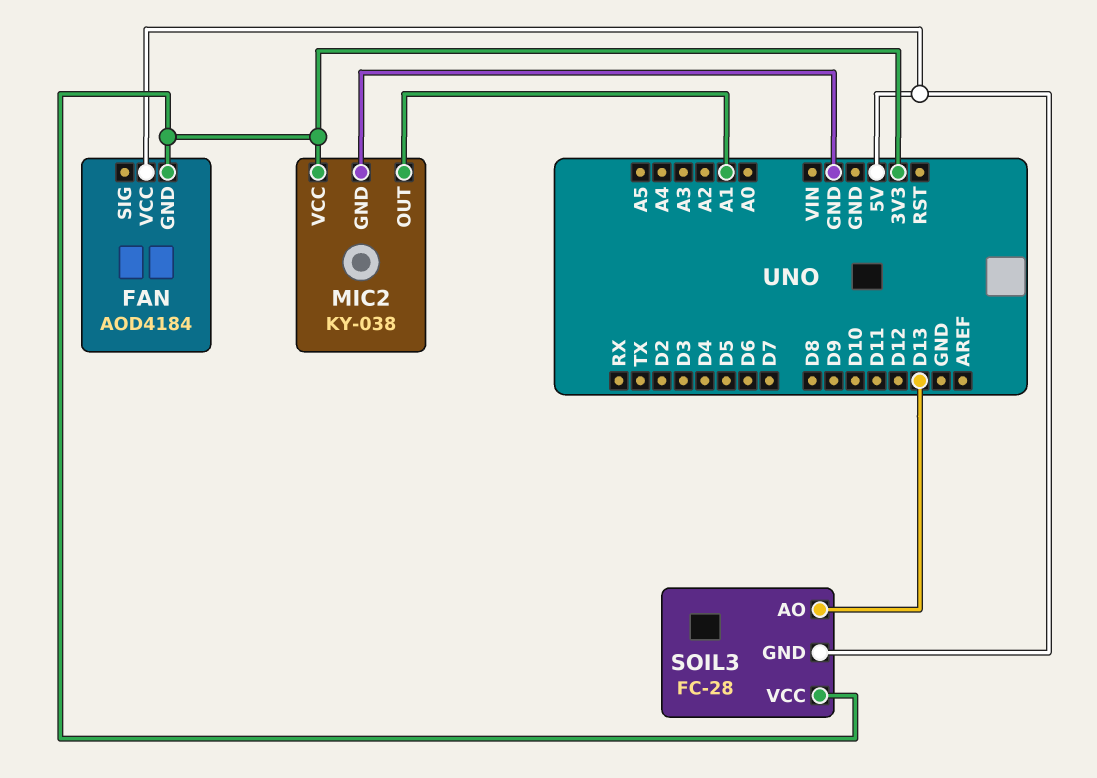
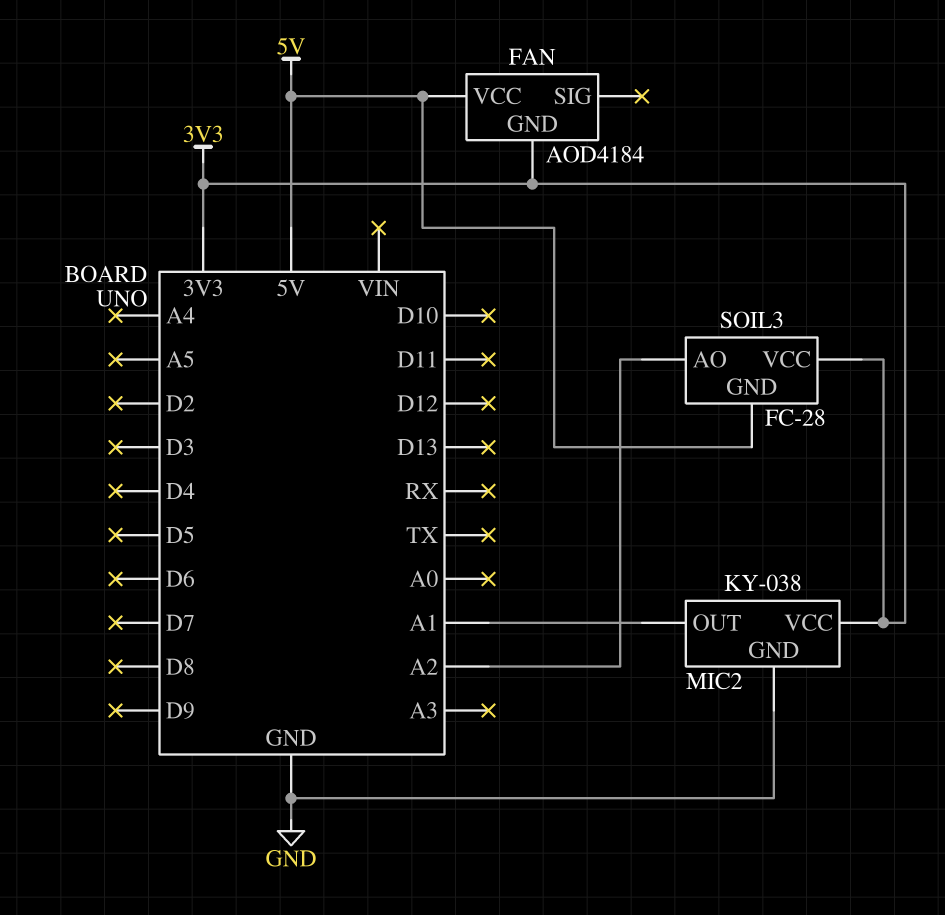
SOIL3 pin AO: D13 -> A2

